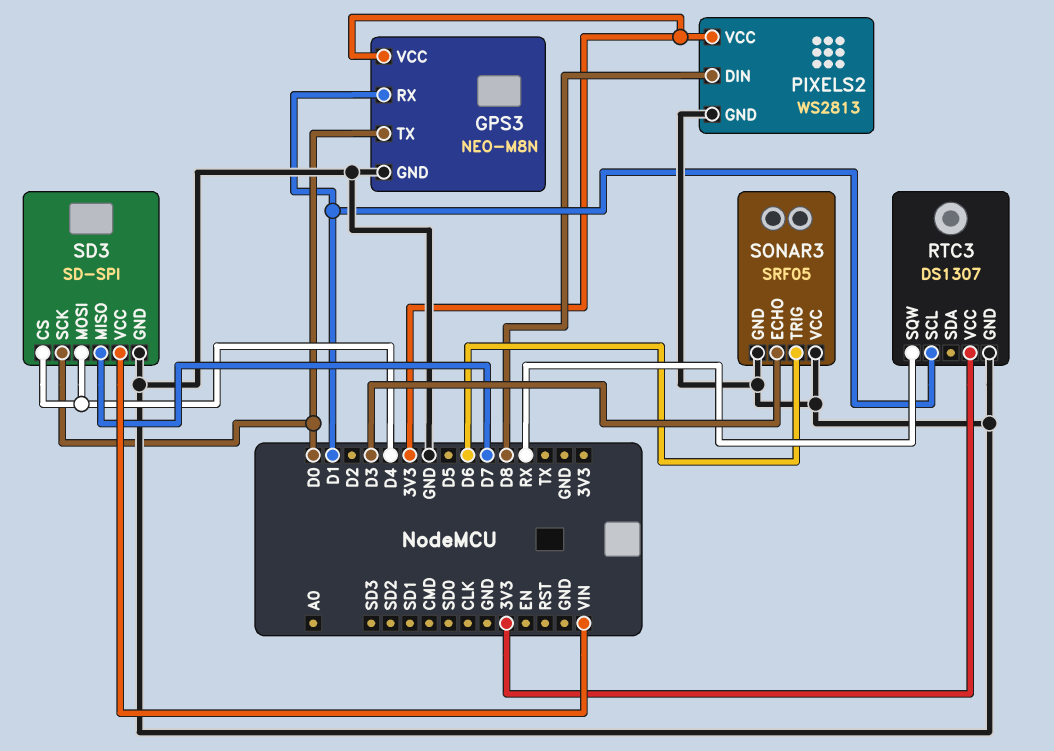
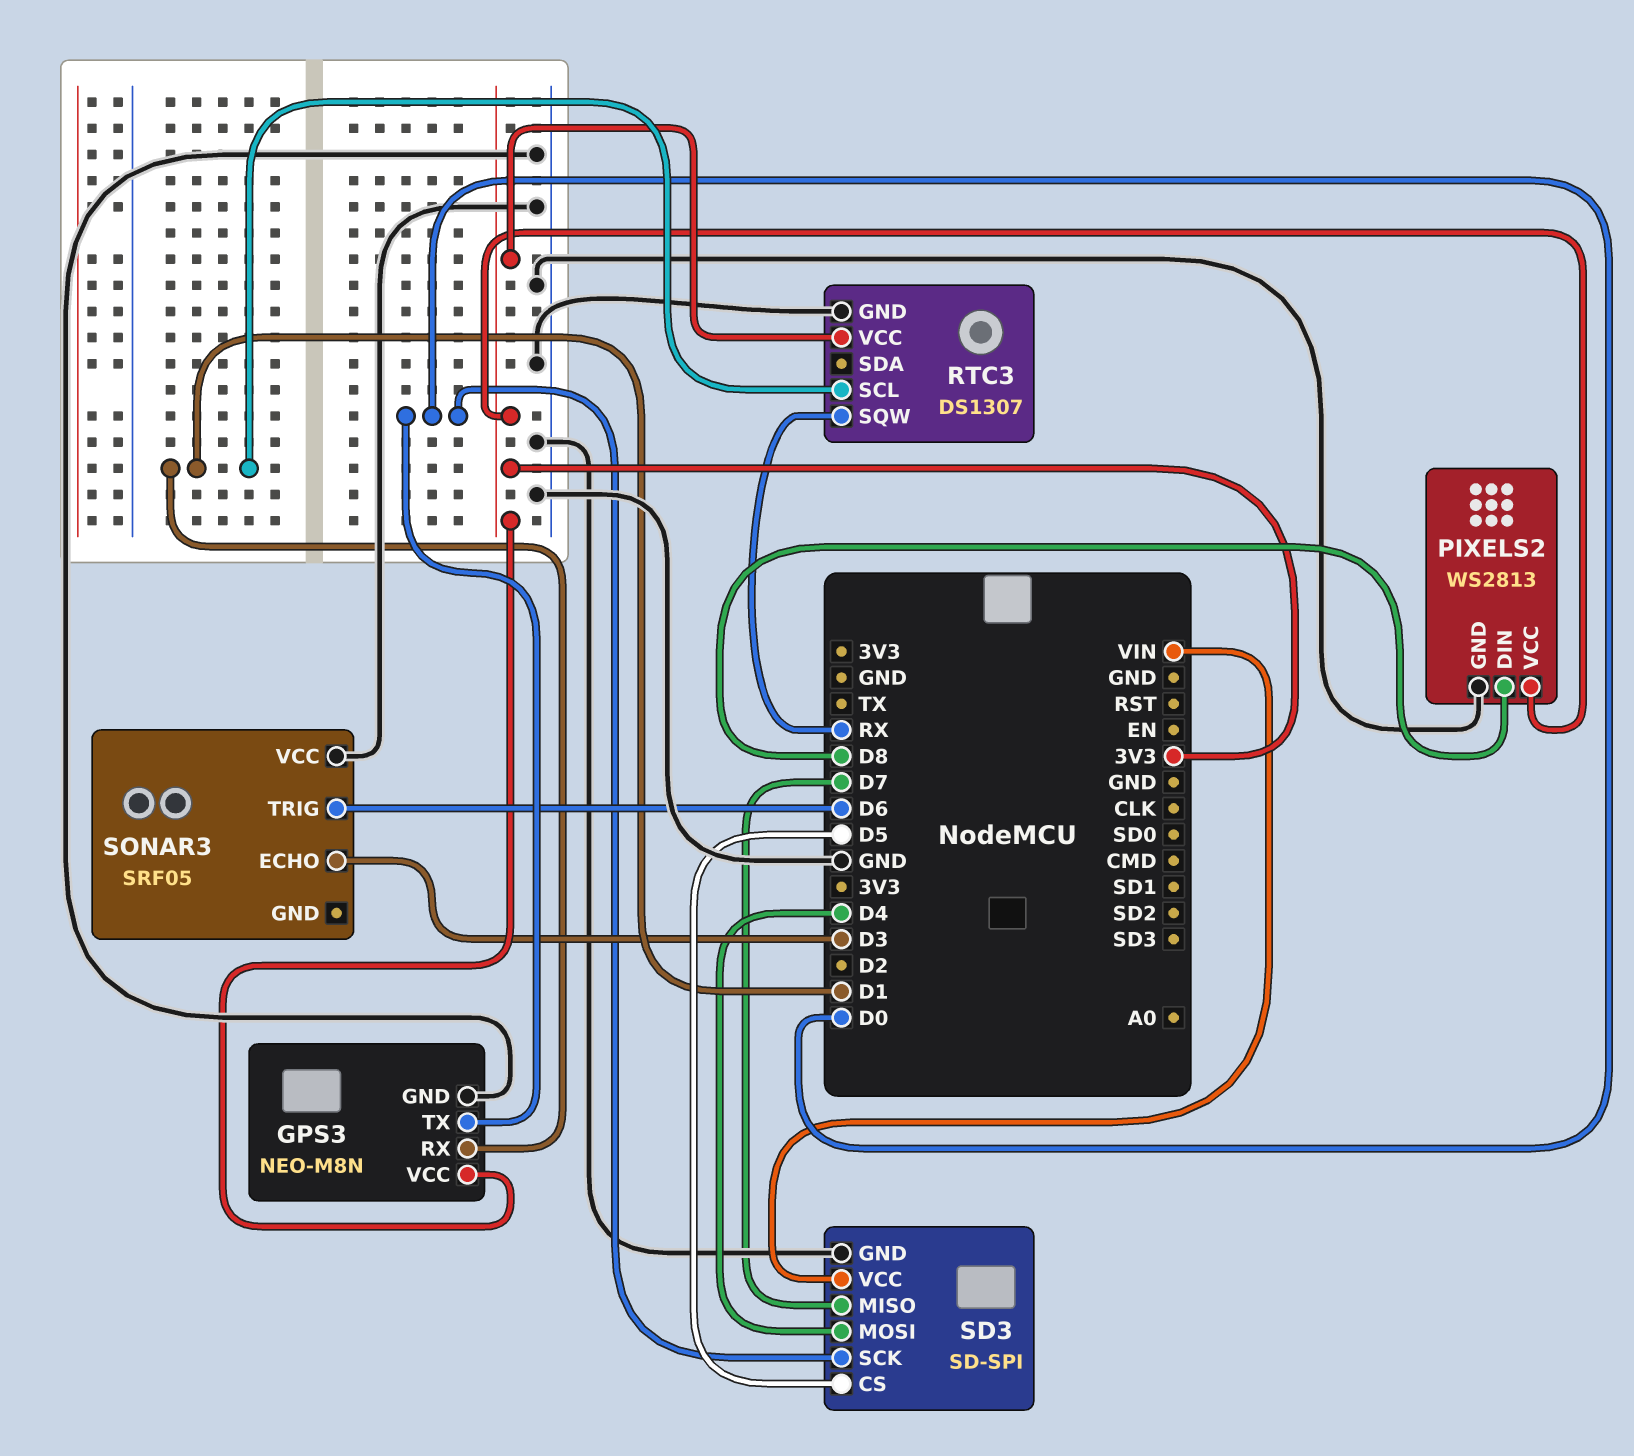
SD3 pin CS: D4 -> D5
SONAR3 pin GND: GND -> none

